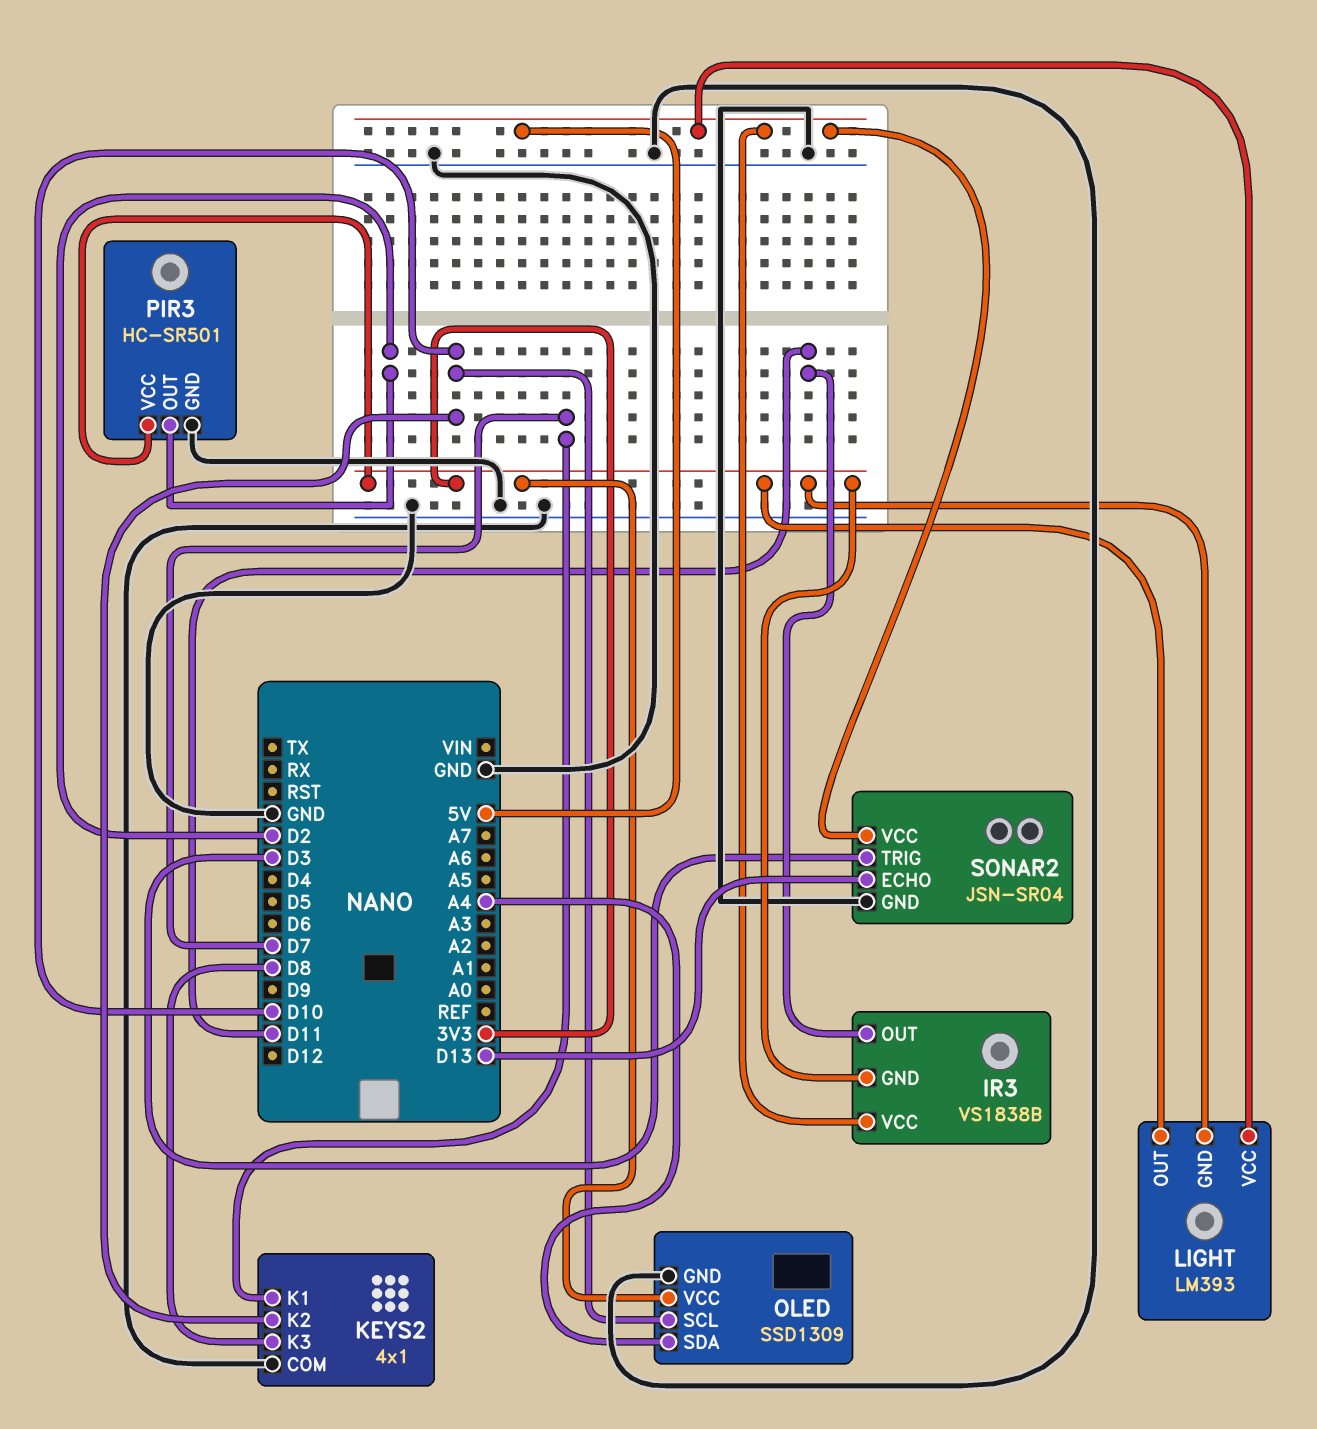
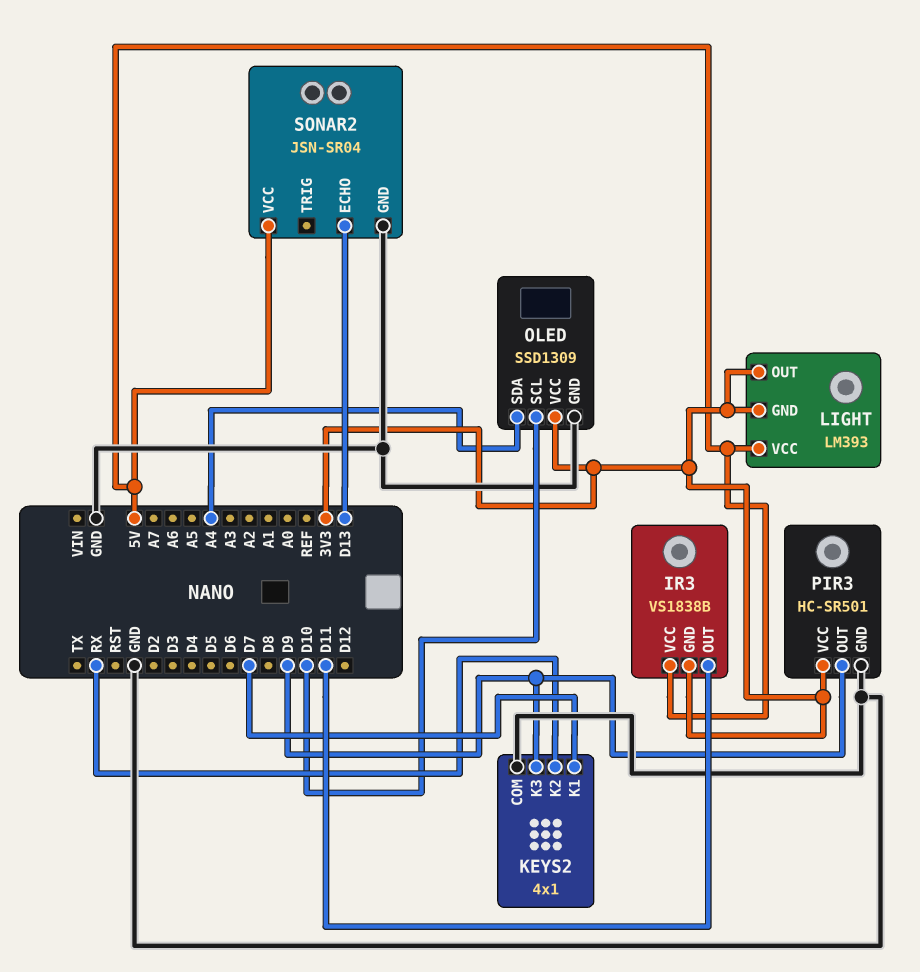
KEYS2 pin K2: D10 -> RX
KEYS2 pin K3: D8 -> D9
PIR3 pin OUT: D2 -> D9
SONAR2 pin TRIG: D3 -> none

